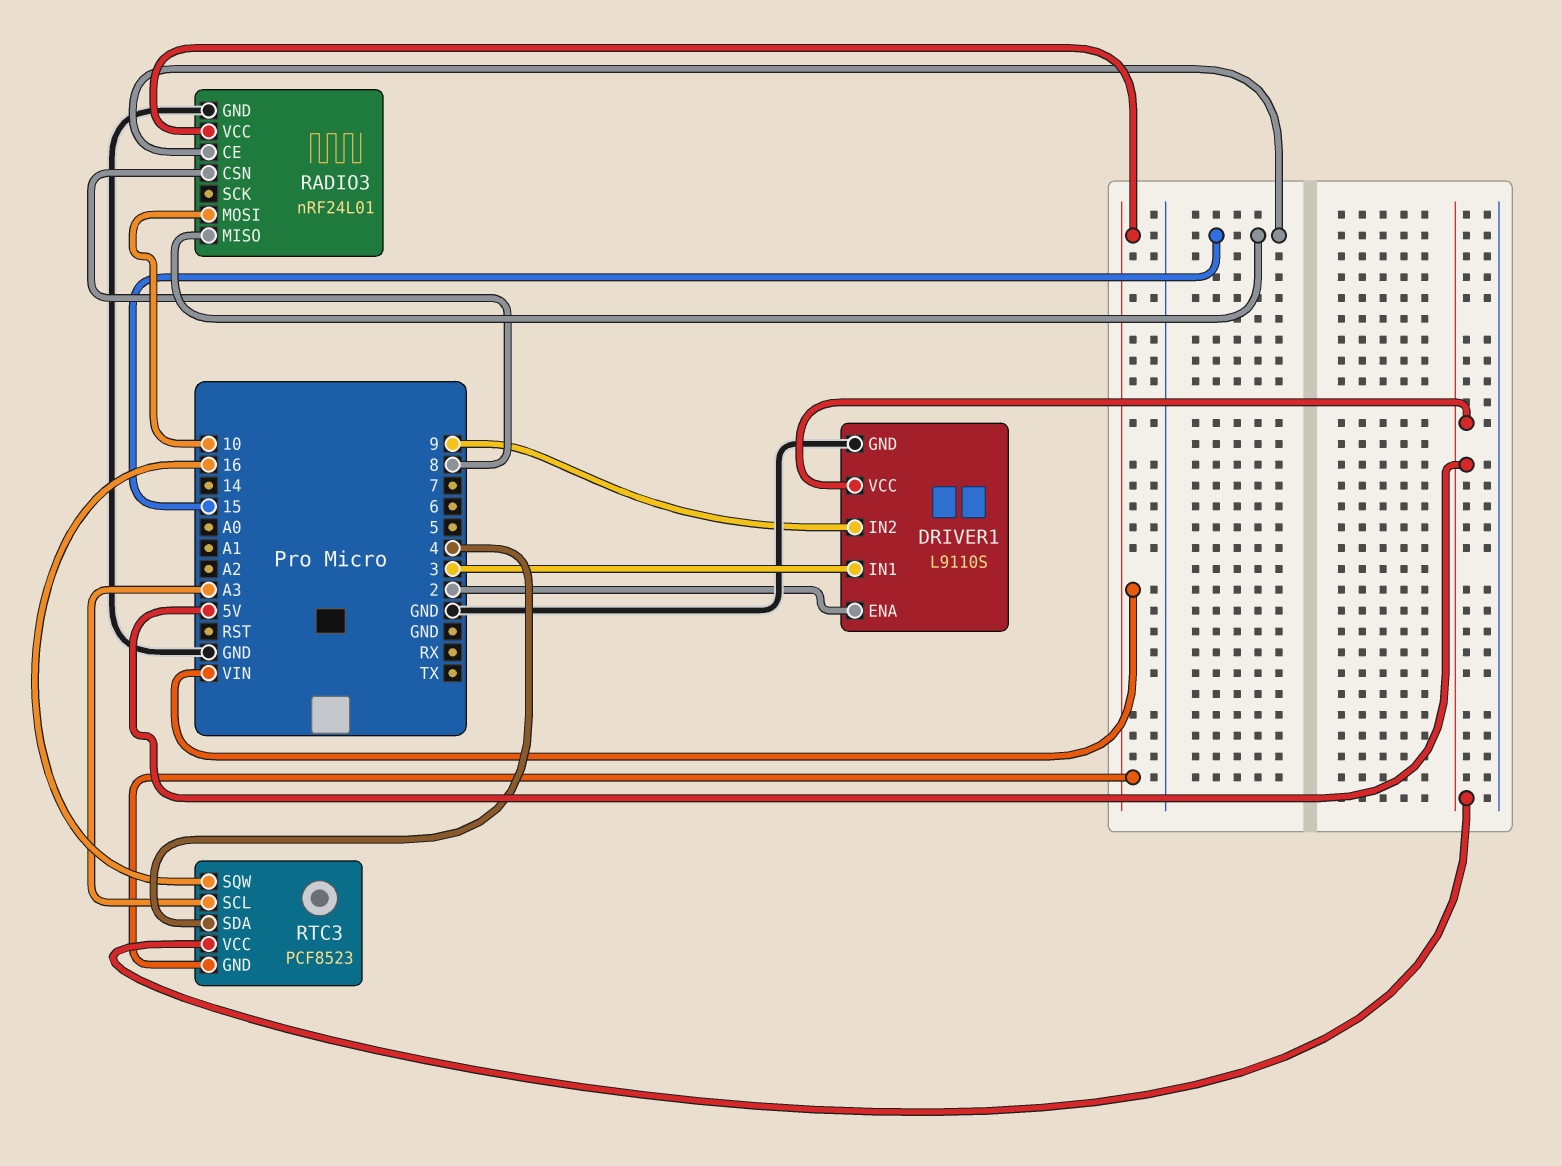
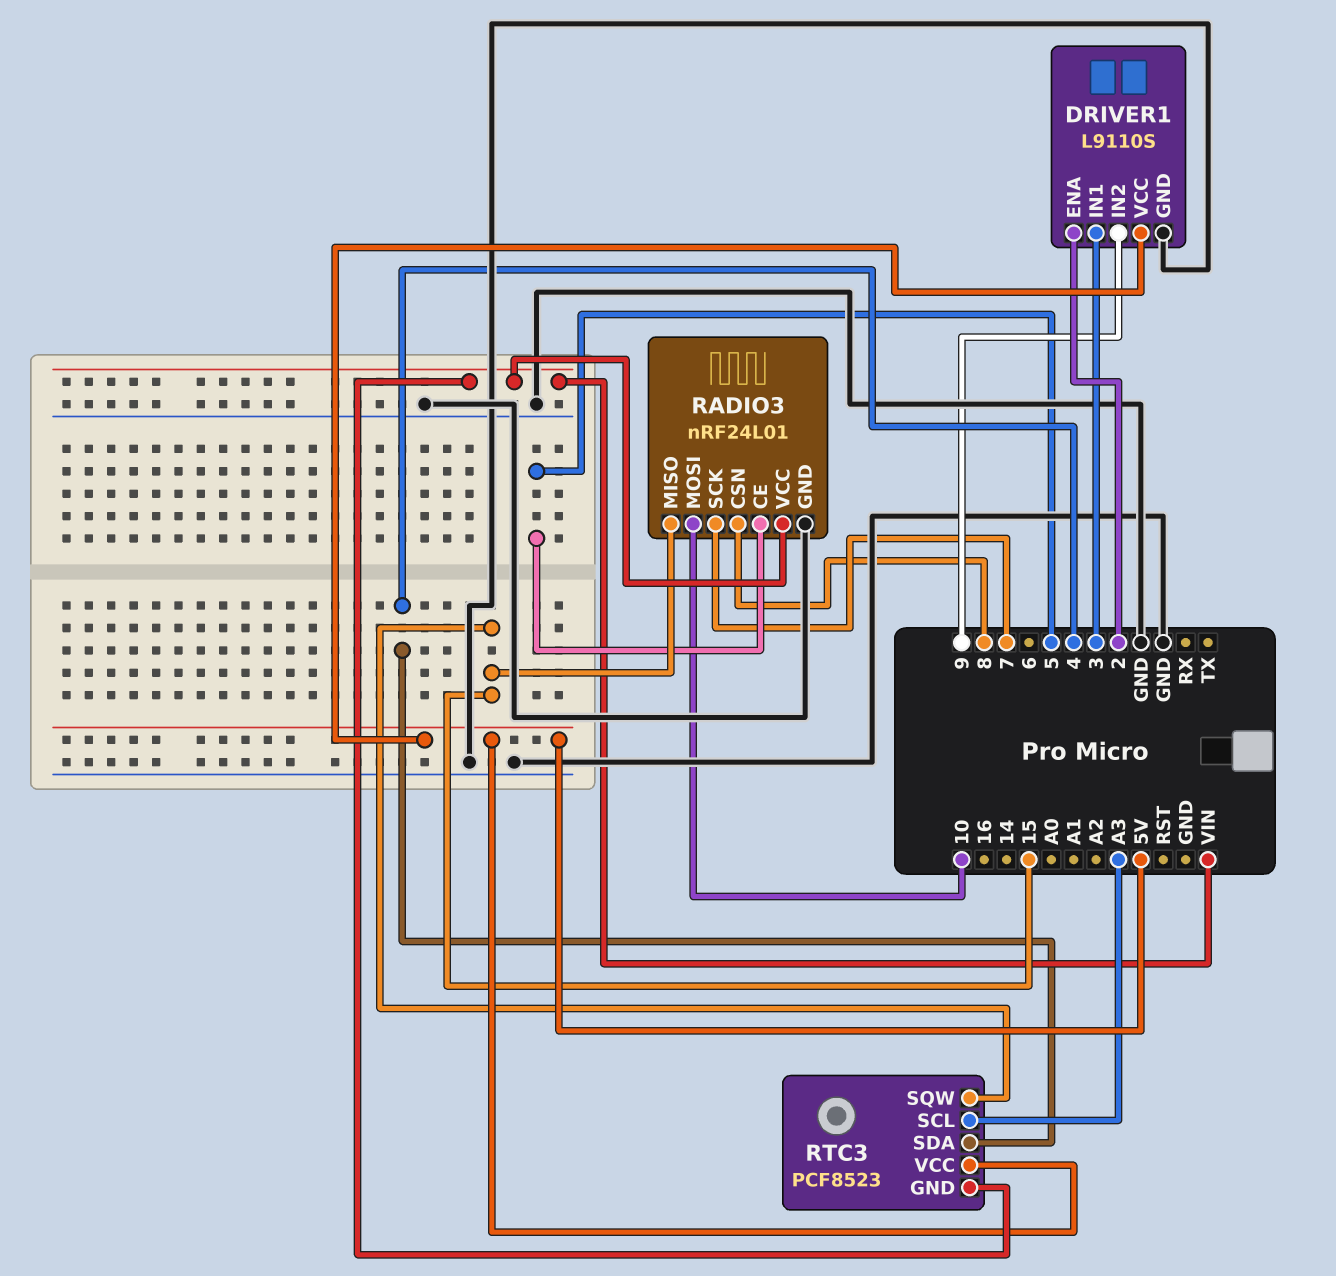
RADIO3 pin CE: 15 -> 5
RADIO3 pin SCK: none -> 7
RTC3 pin SQW: 16 -> 15

